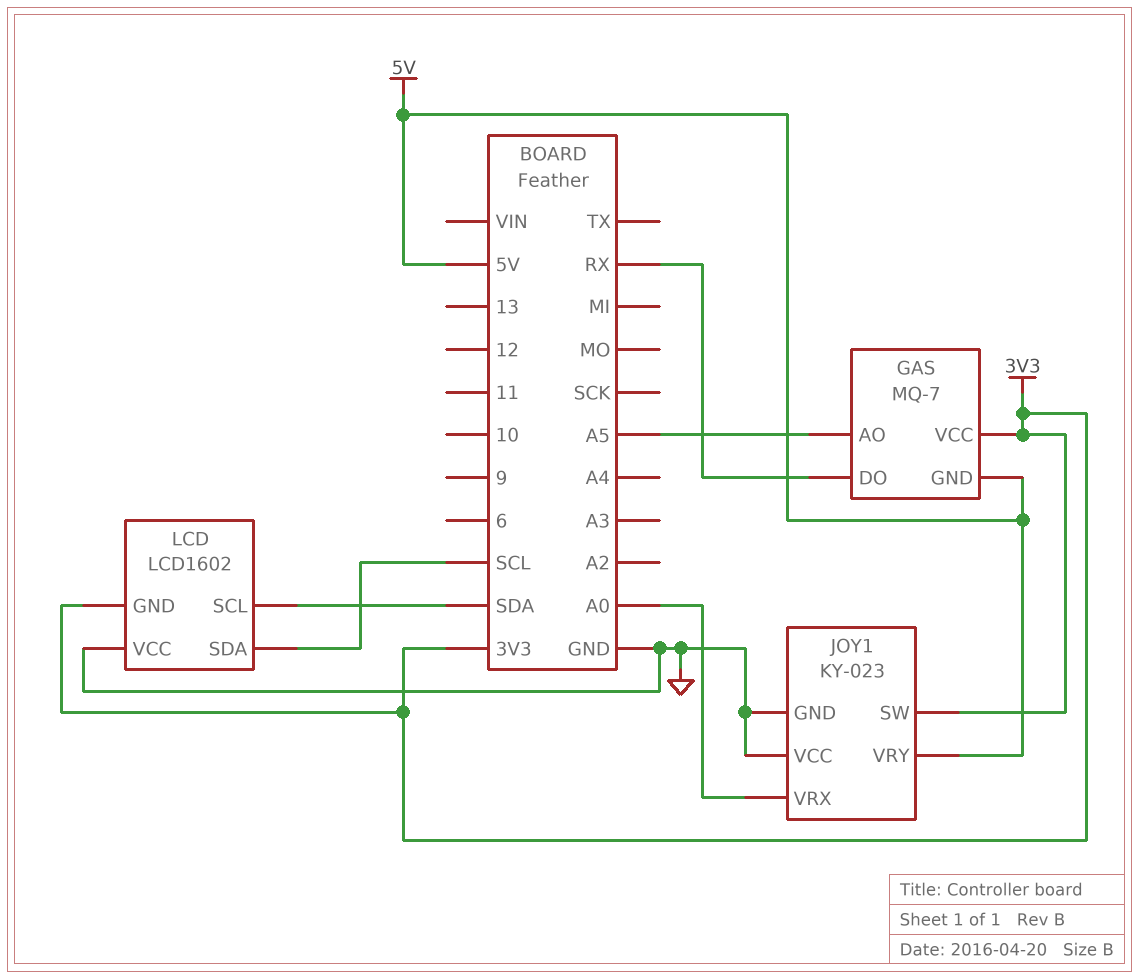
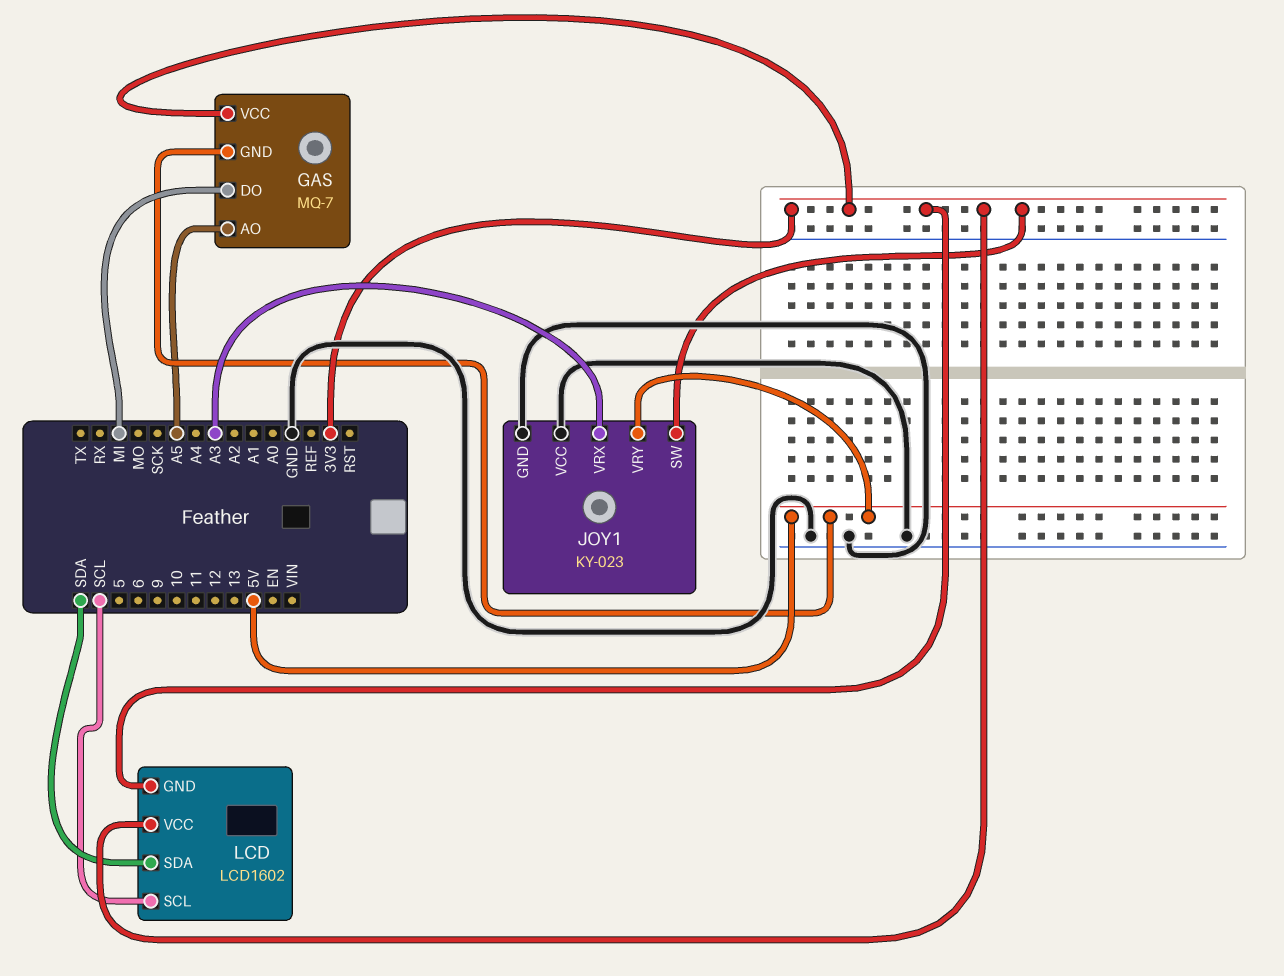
GAS pin DO: RX -> MI
JOY1 pin VRX: A0 -> A3
LCD pin SCL: SDA -> SCL
LCD pin SDA: SCL -> SDA
LCD pin VCC: GND -> 3V3

